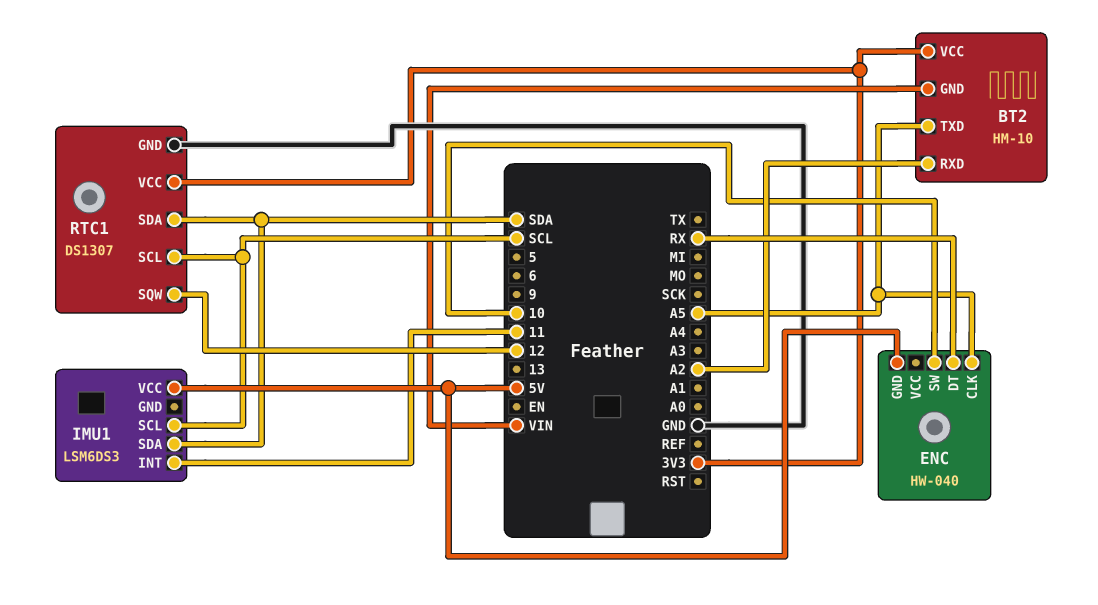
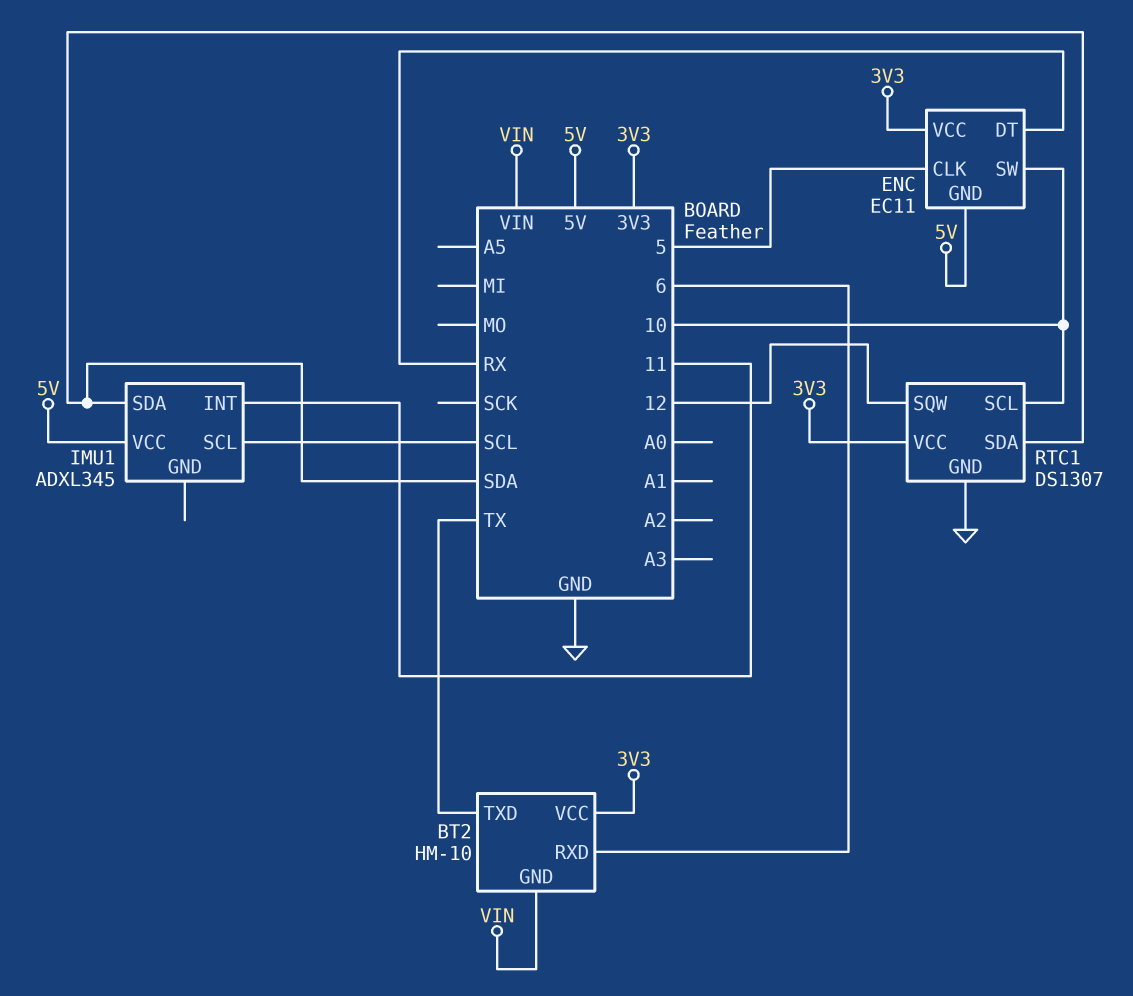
BT2 pin RXD: A2 -> 6
BT2 pin TXD: A5 -> TX
ENC: HW-040 -> EC11
ENC pin CLK: A5 -> 5
ENC pin VCC: none -> 3V3
IMU1: LSM6DS3 -> ADXL345
RTC1 pin SCL: SCL -> 10

